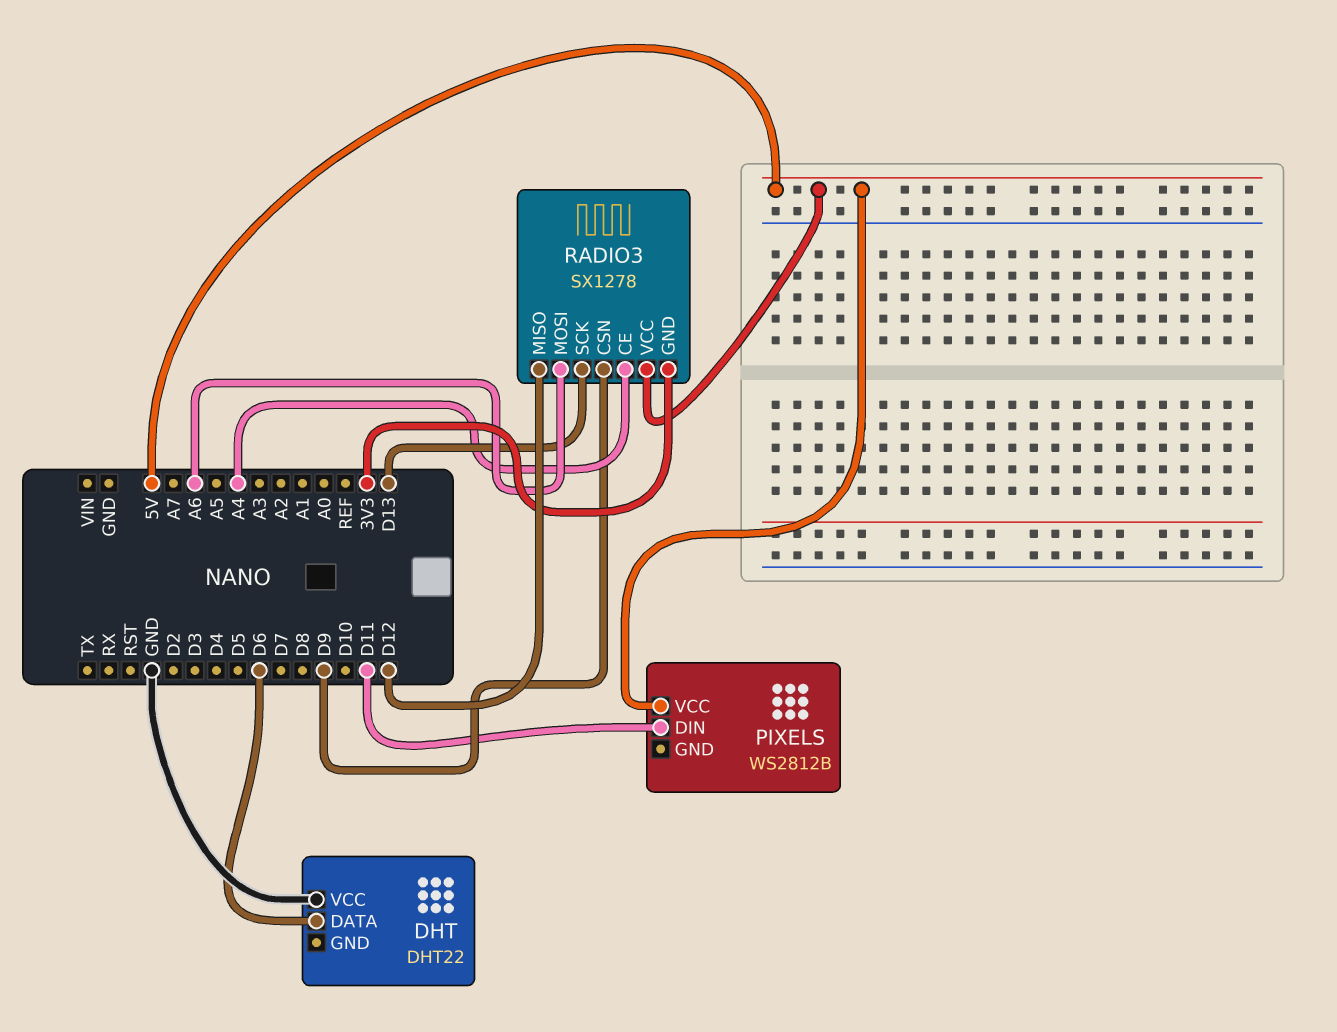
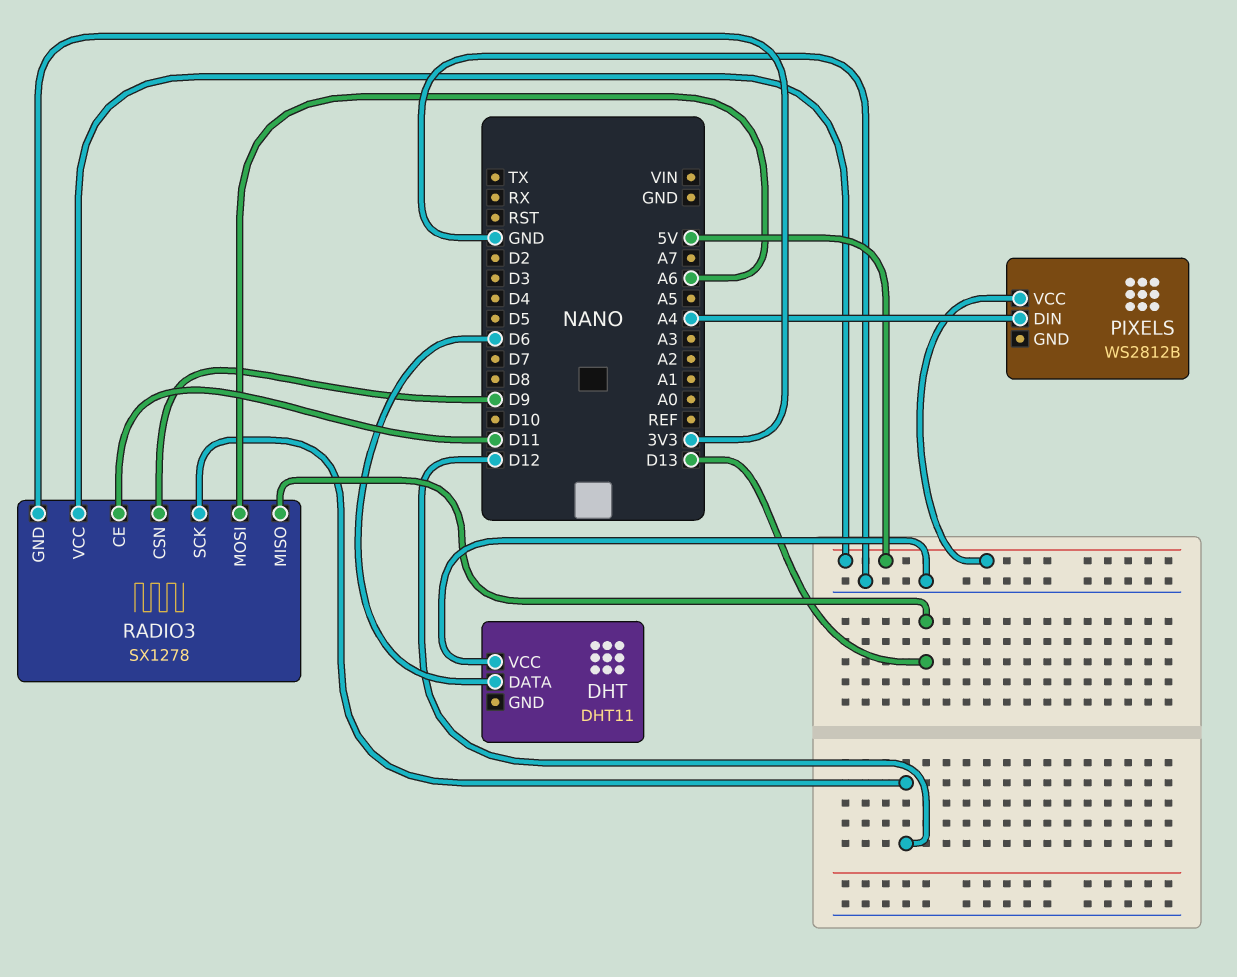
DHT: DHT22 -> DHT11
PIXELS pin DIN: D11 -> A4
RADIO3 pin CE: A4 -> D11
RADIO3 pin MISO: D12 -> D13
RADIO3 pin SCK: D13 -> D12

